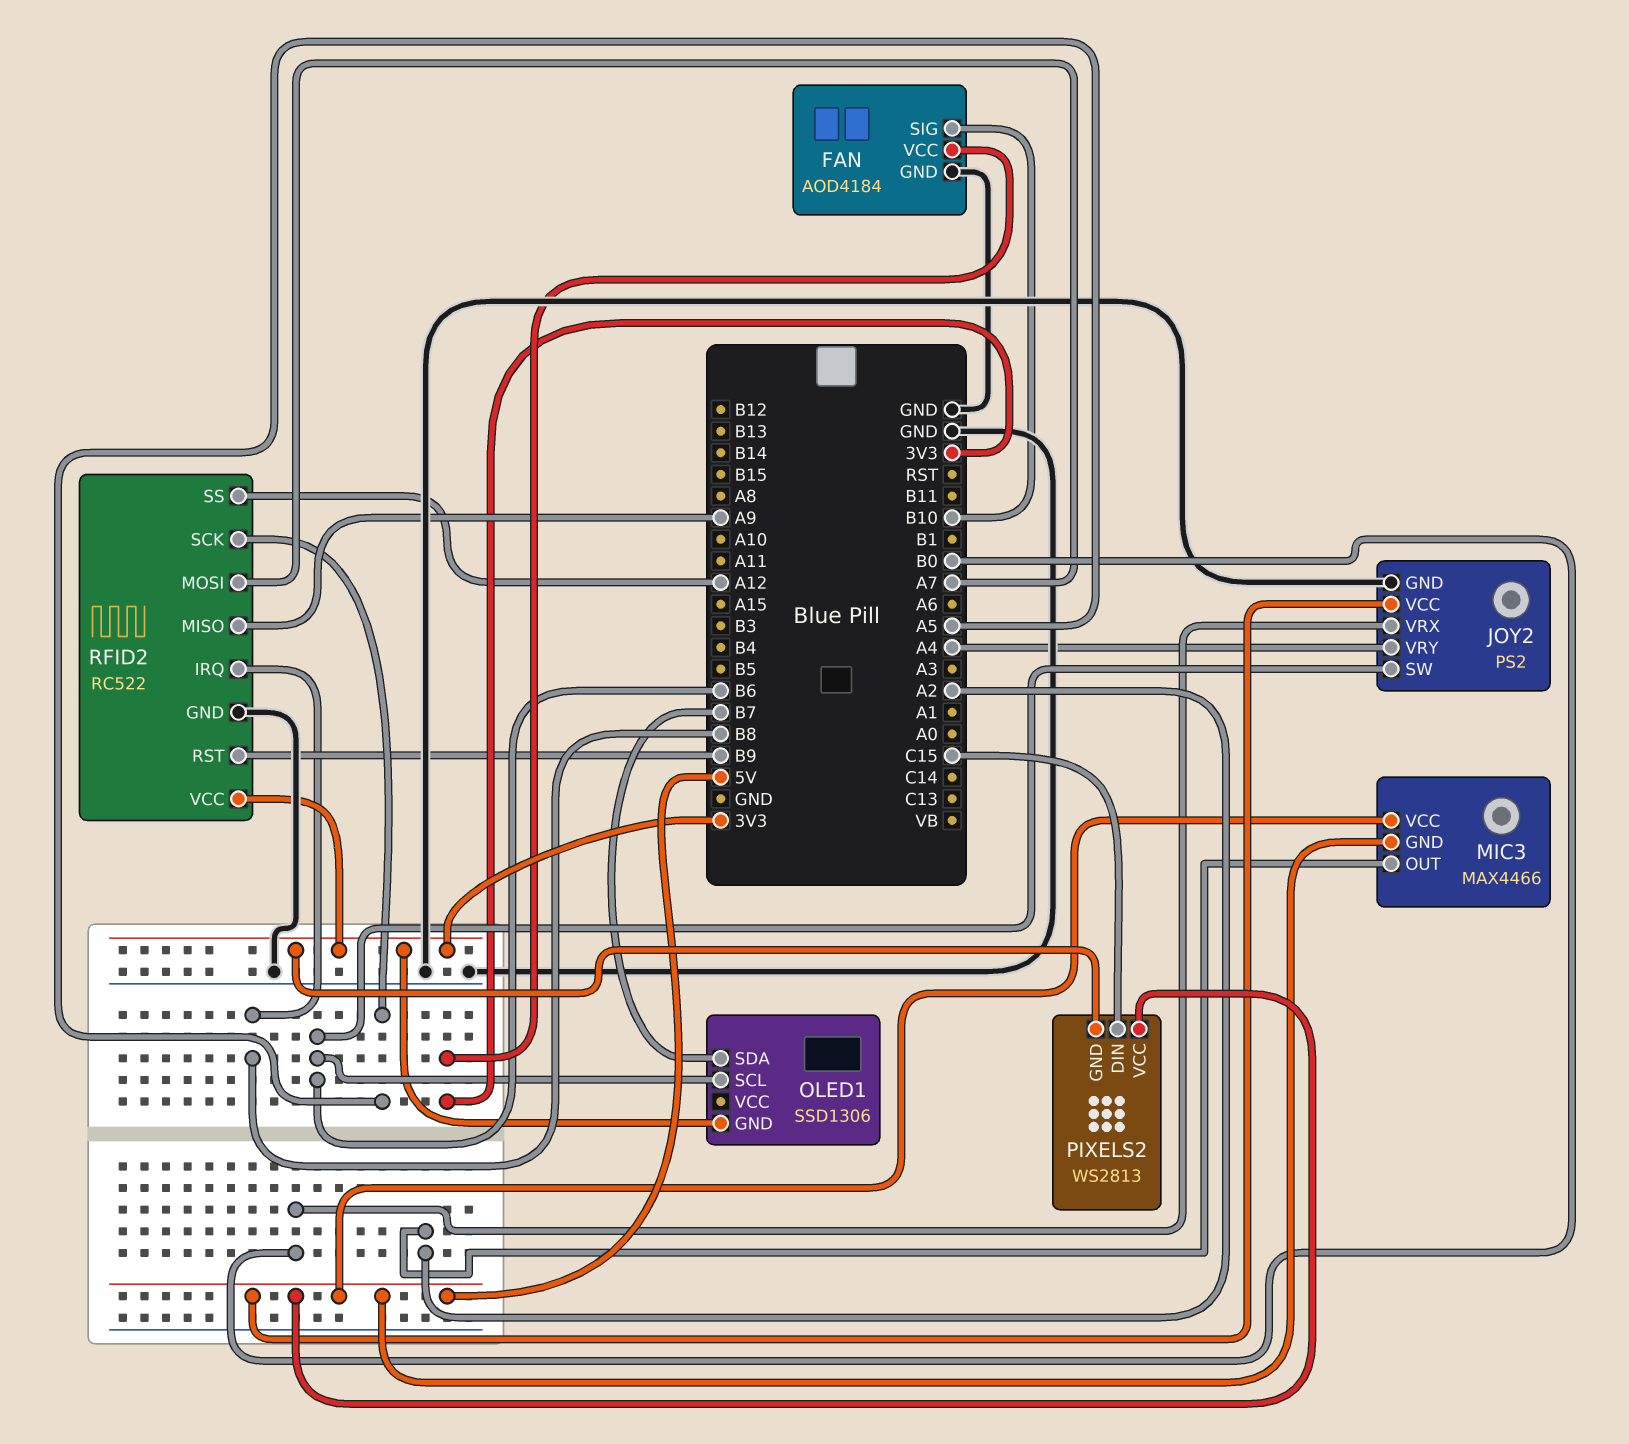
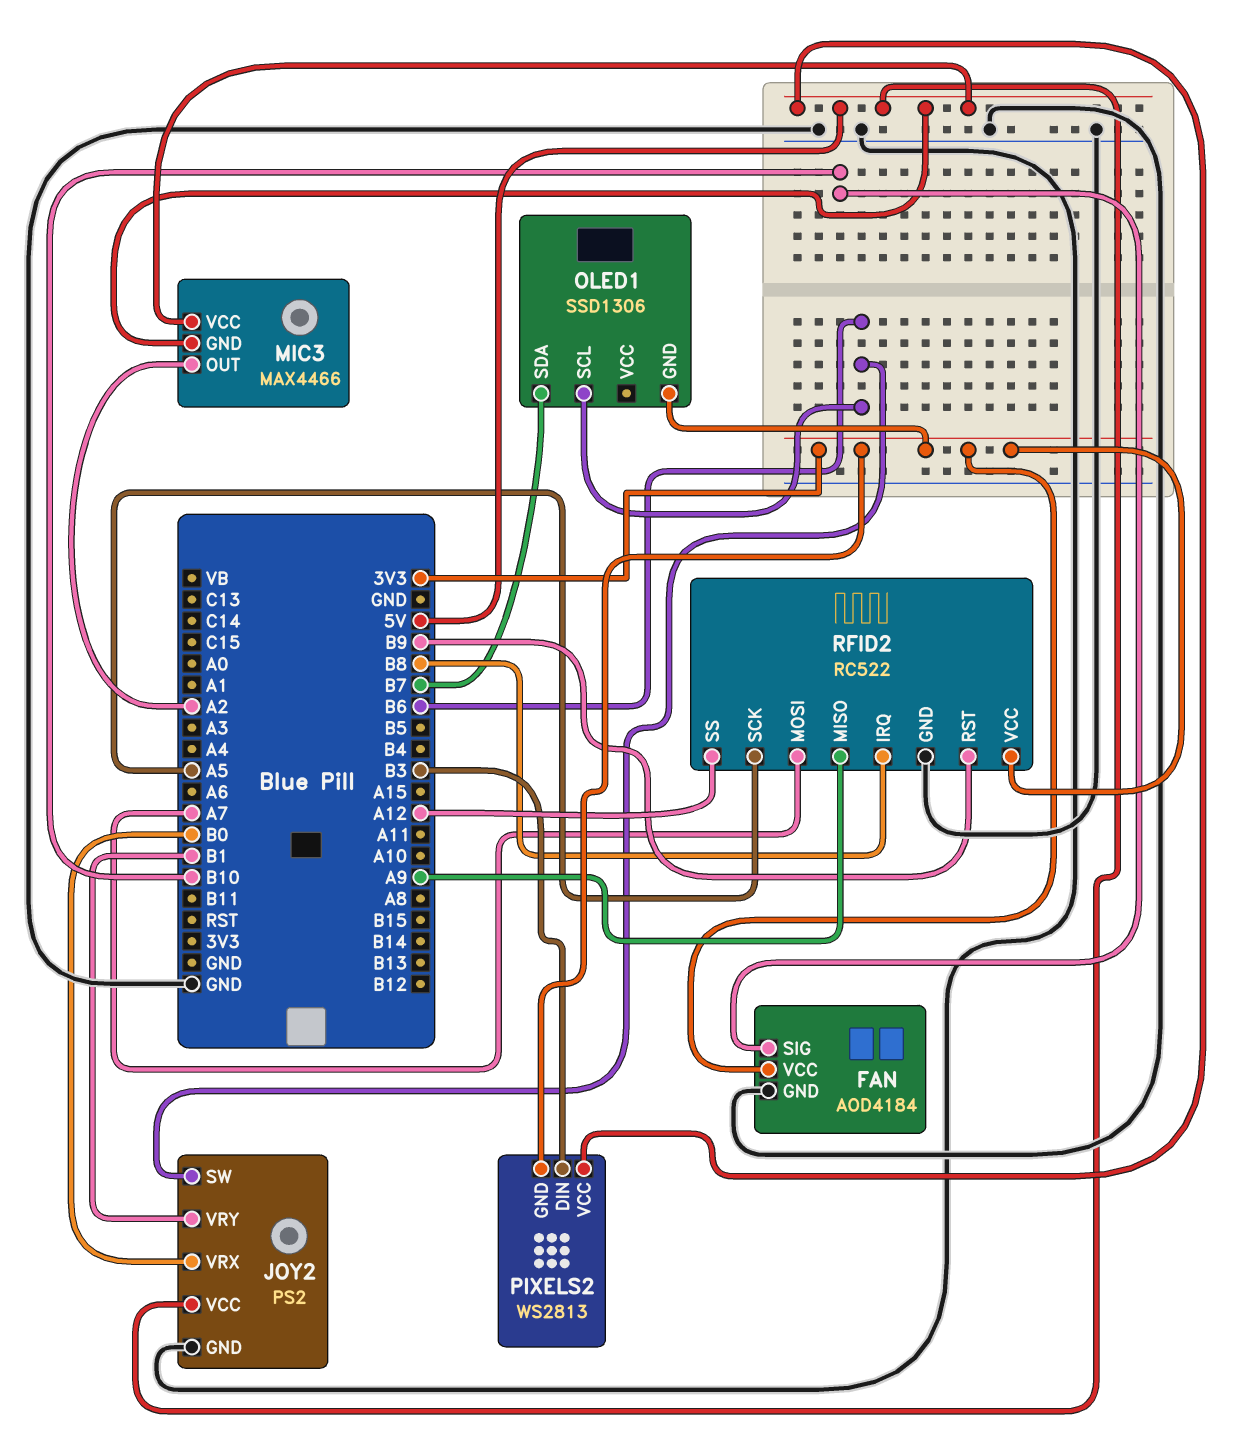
JOY2 pin VRY: A4 -> B1
PIXELS2 pin DIN: C15 -> B3

